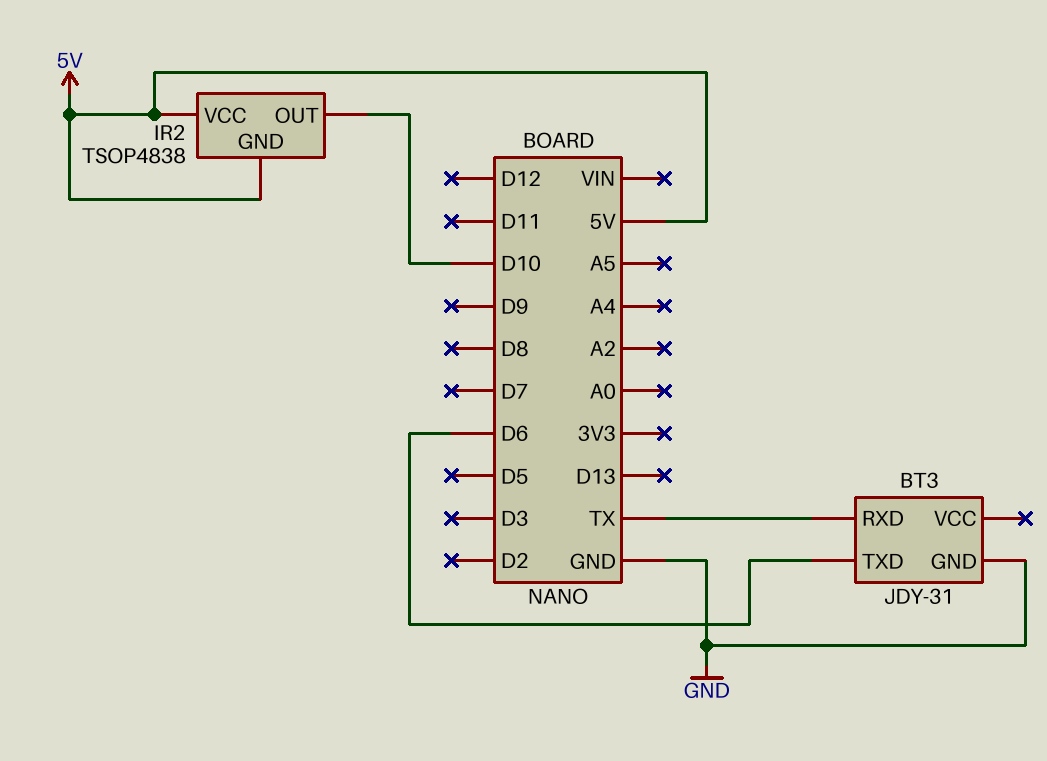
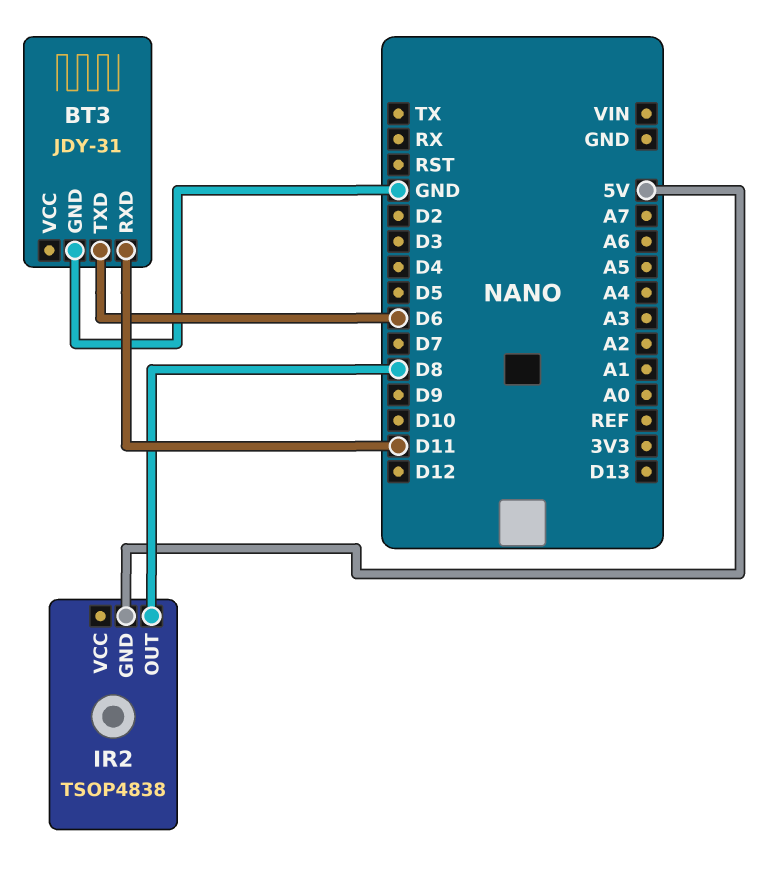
BT3 pin RXD: TX -> D11
IR2 pin OUT: D10 -> D8
IR2 pin VCC: 5V -> none

